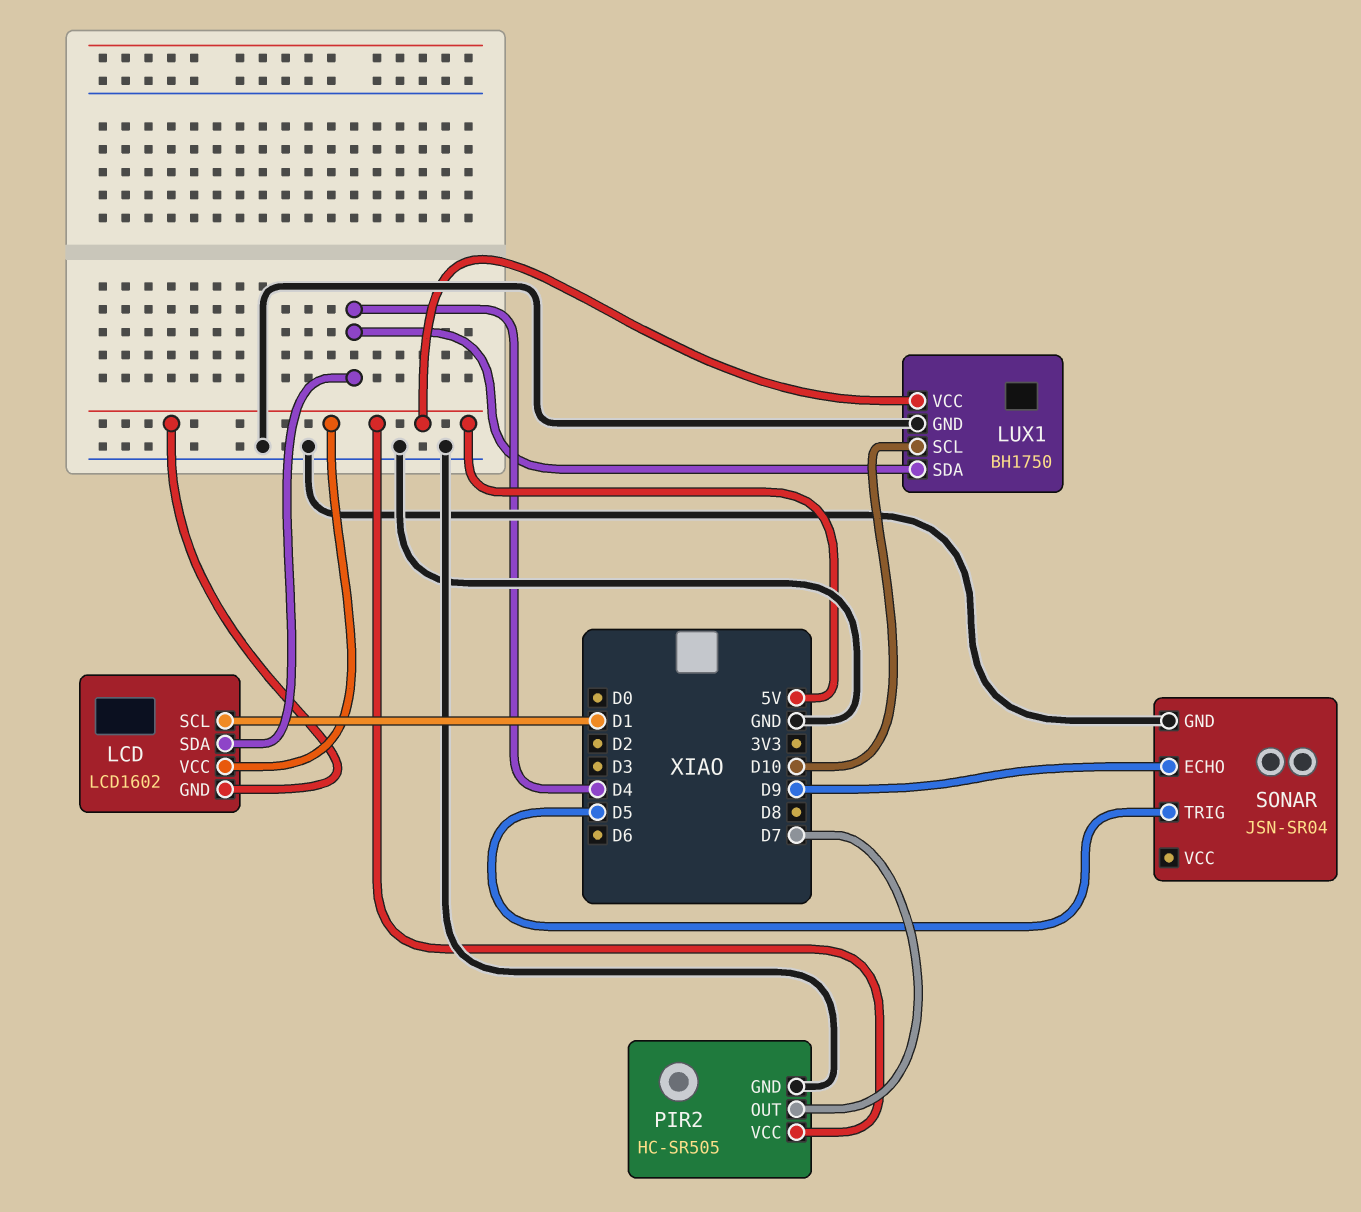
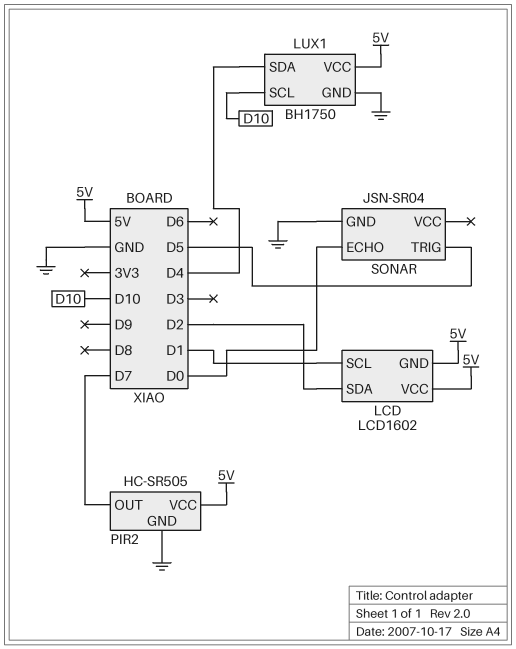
LCD pin SDA: D4 -> D2
SONAR pin ECHO: D9 -> D0

